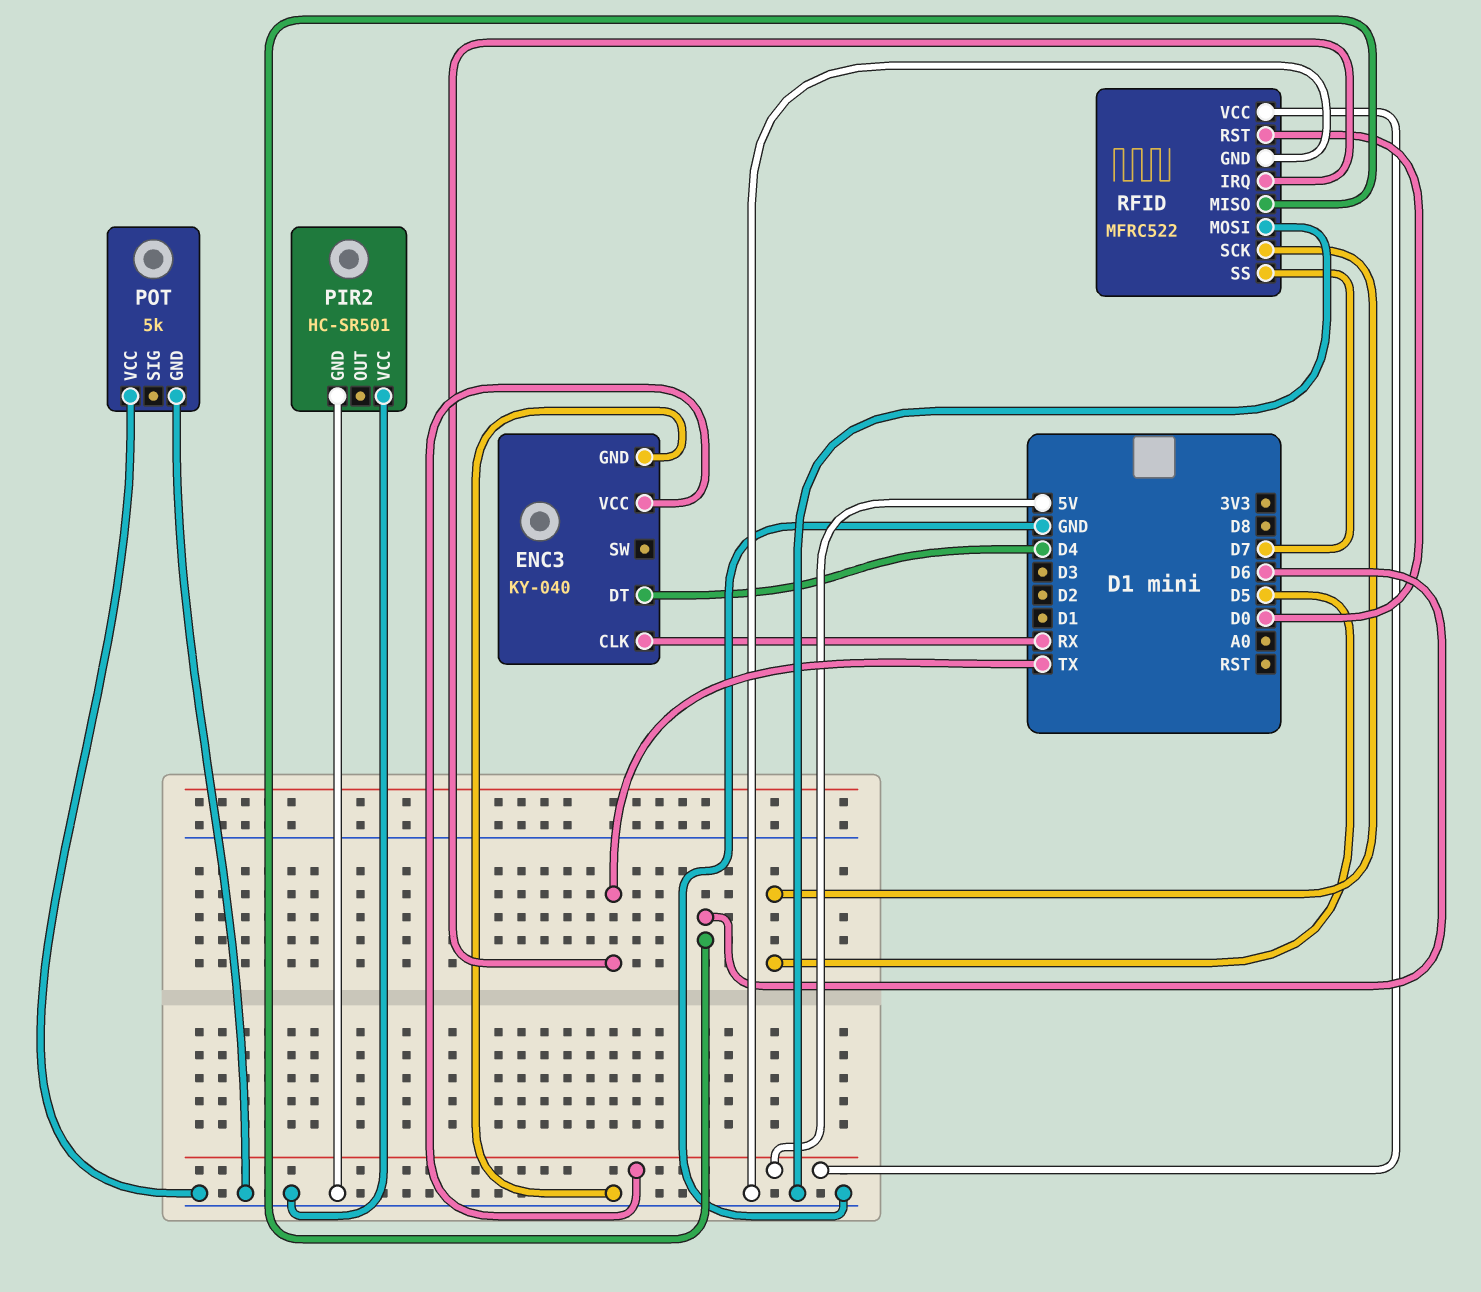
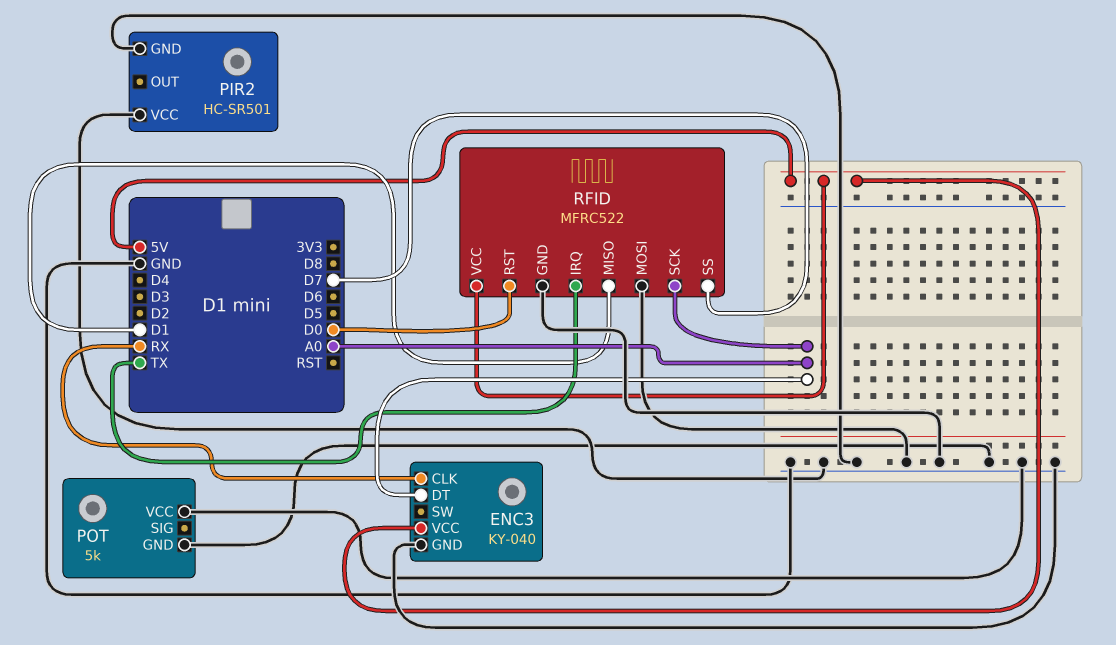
ENC3 pin DT: D4 -> A0
RFID pin MISO: D6 -> D1
RFID pin SCK: D5 -> A0

